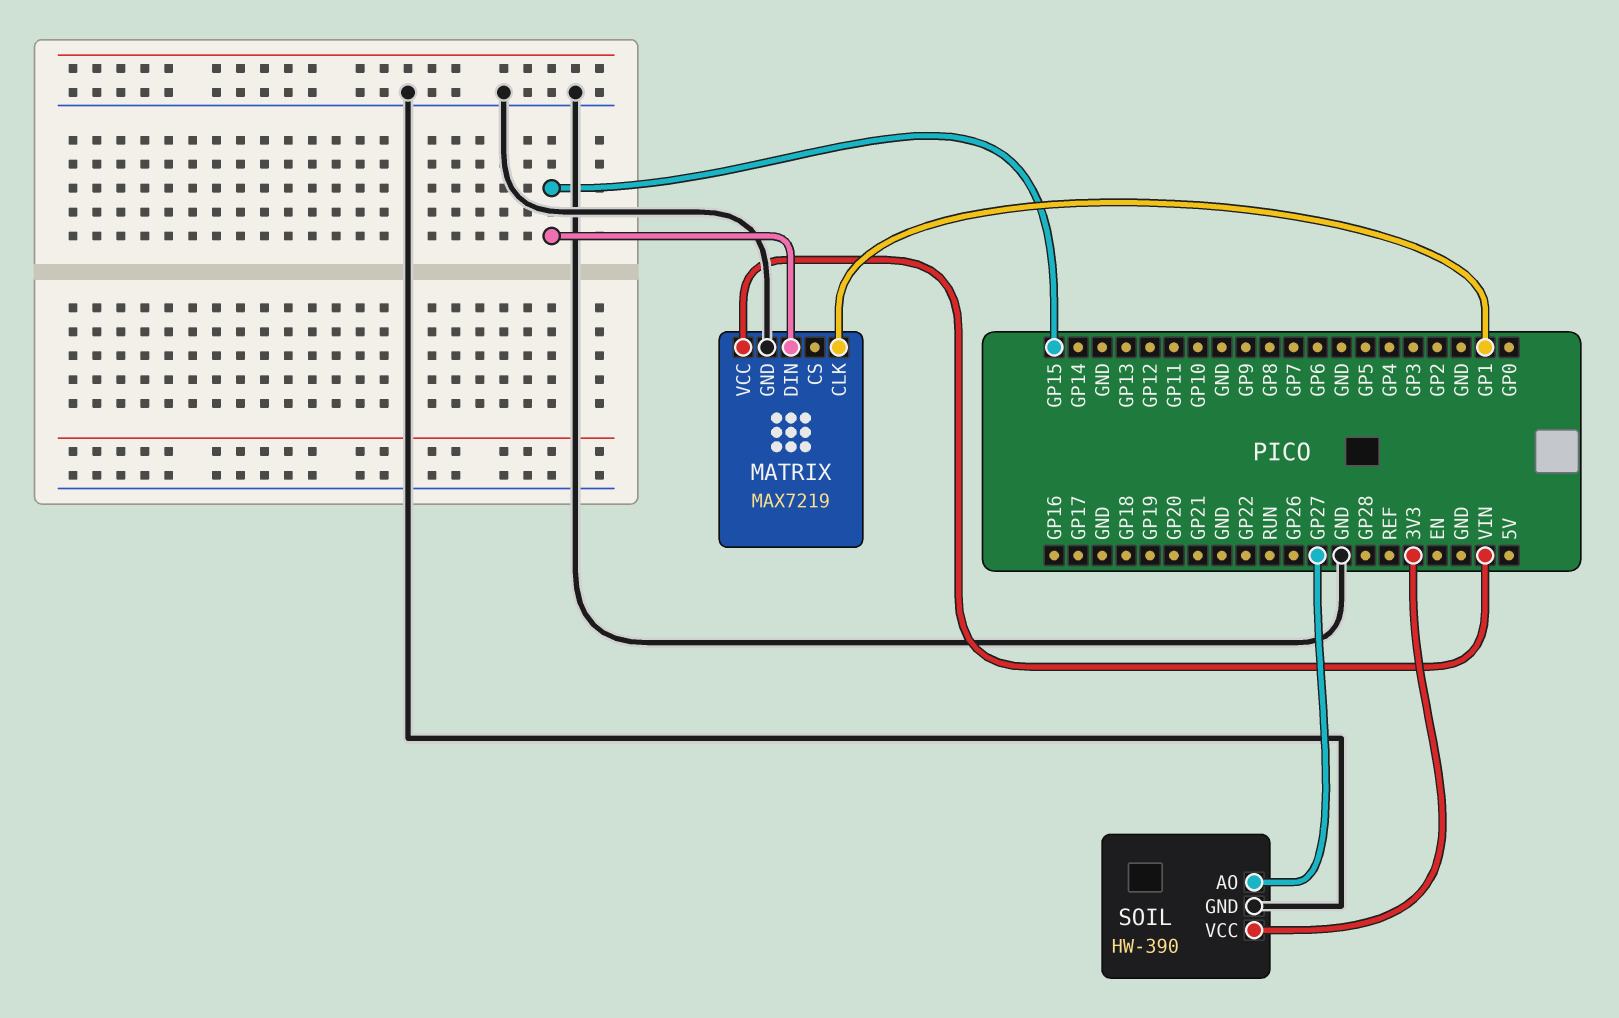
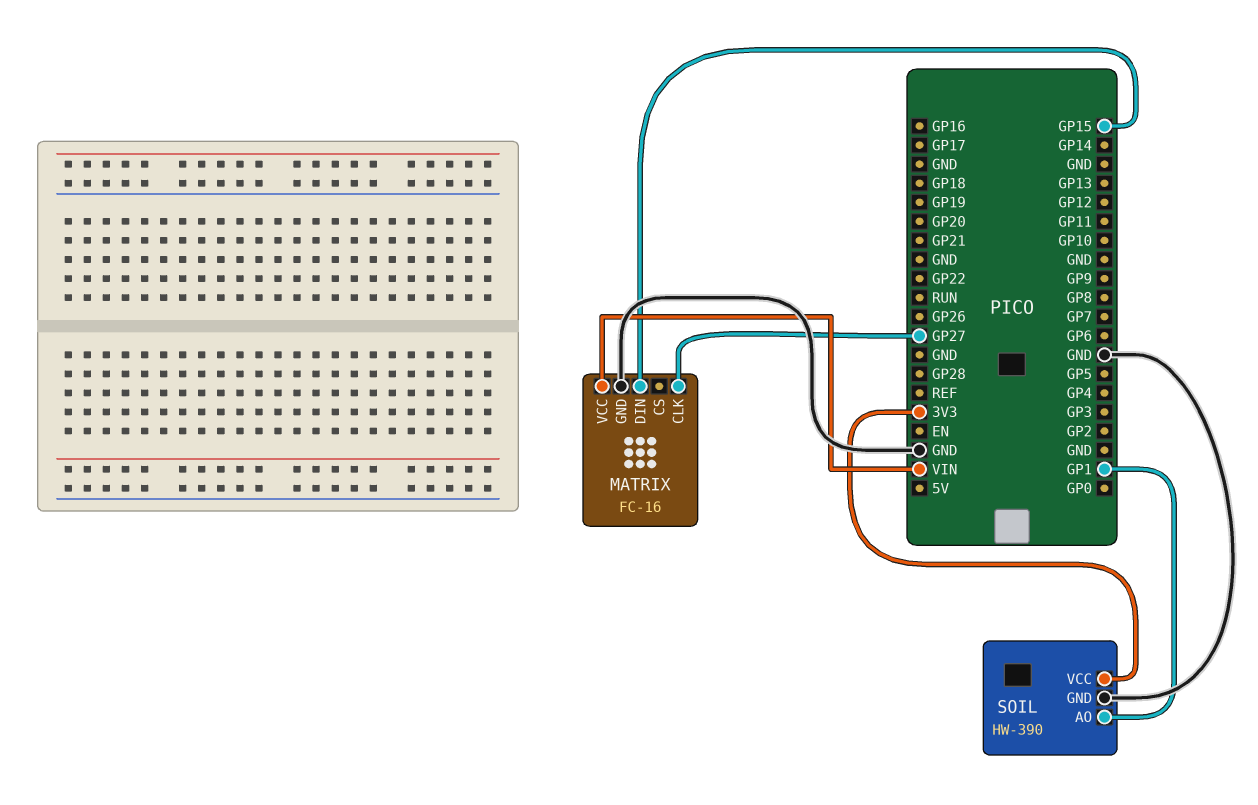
MATRIX: MAX7219 -> FC-16
MATRIX pin CLK: GP1 -> GP27
SOIL pin AO: GP27 -> GP1

